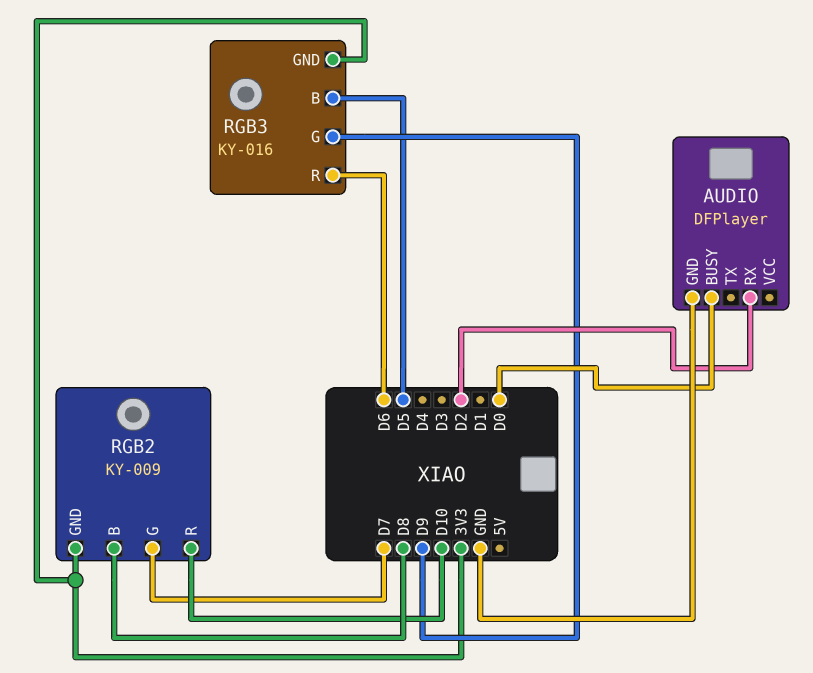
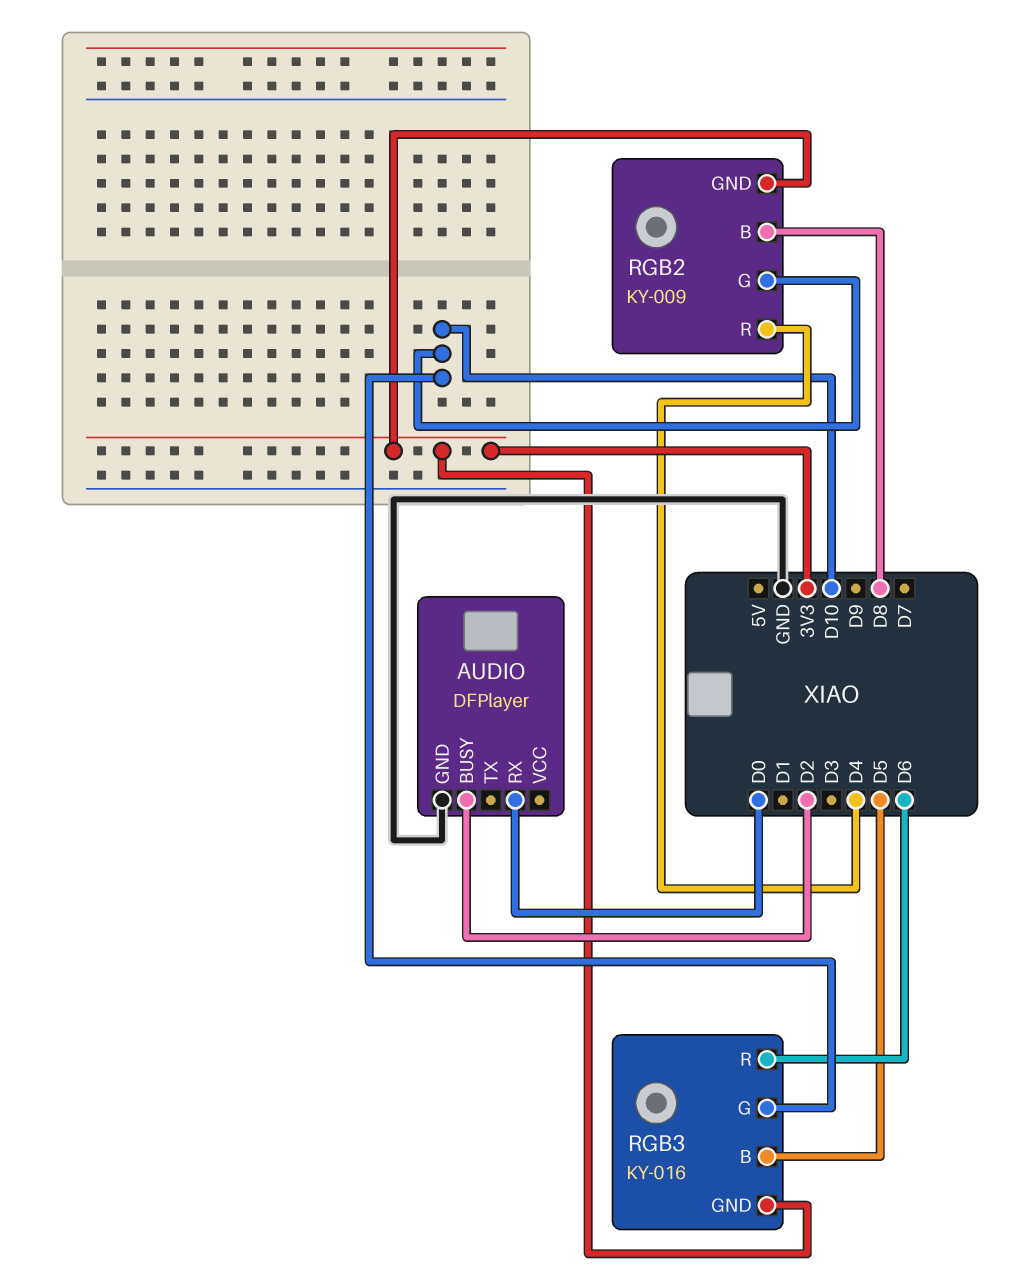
AUDIO pin BUSY: D0 -> D2
AUDIO pin RX: D2 -> D0
RGB2 pin G: D7 -> D10
RGB2 pin R: D10 -> D4
RGB3 pin G: D9 -> D10

